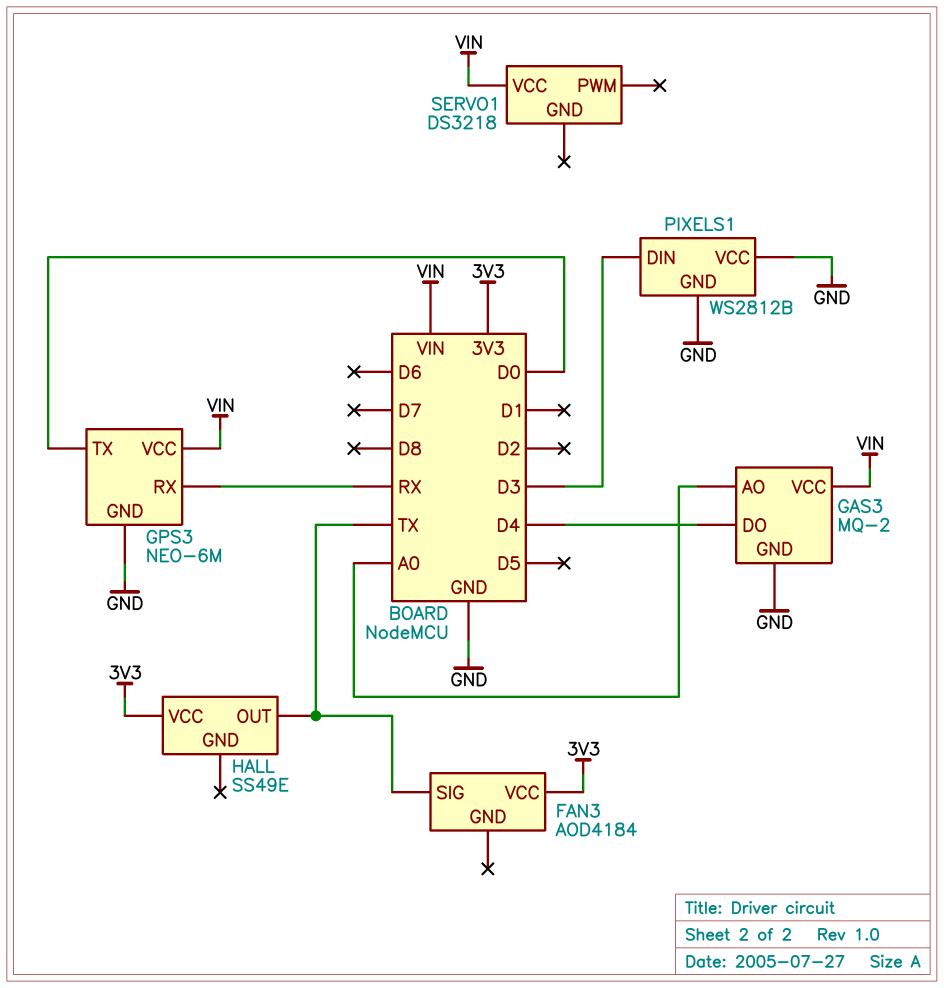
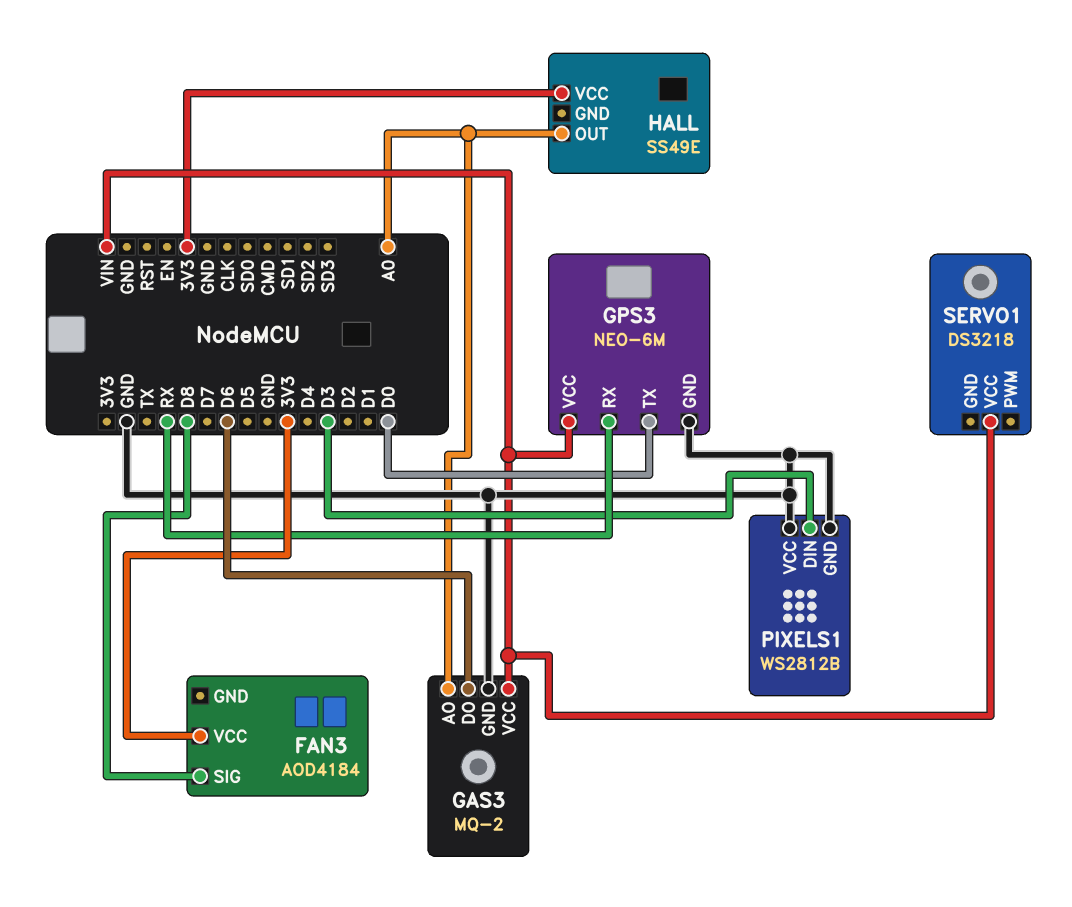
FAN3 pin SIG: TX -> D8
GAS3 pin DO: D4 -> D6
HALL pin OUT: TX -> A0

